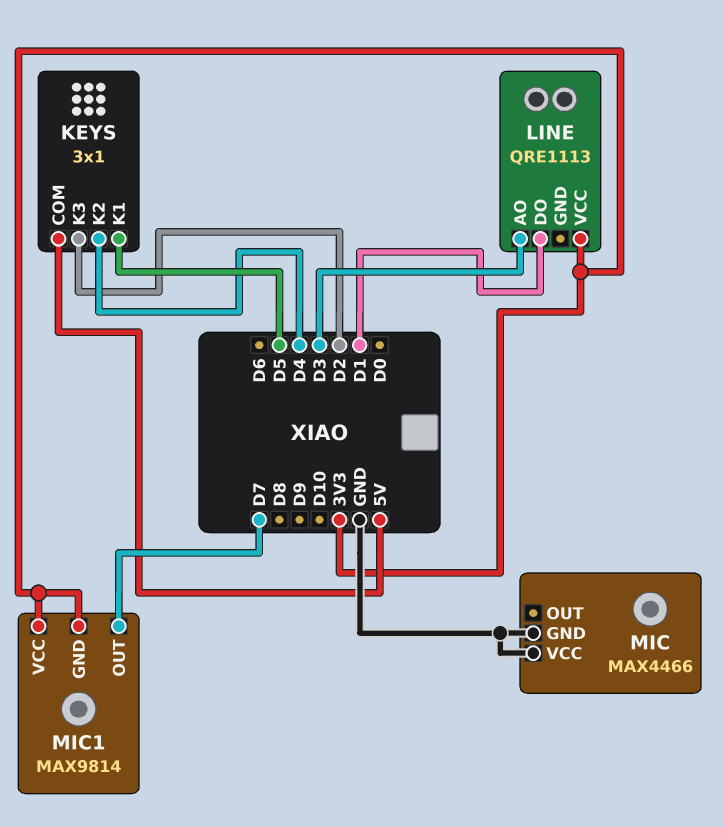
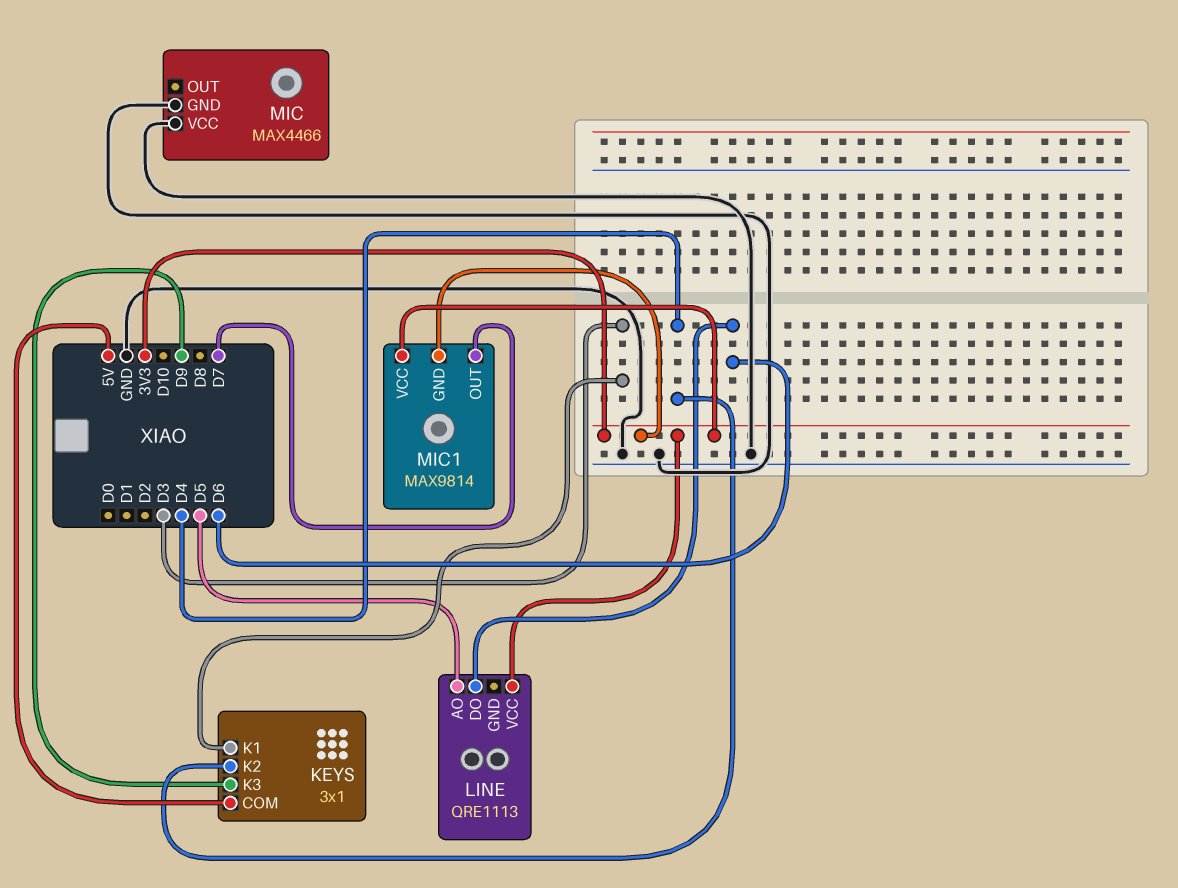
KEYS pin K1: D5 -> D3
KEYS pin K3: D2 -> D9
LINE pin AO: D3 -> D5
LINE pin DO: D1 -> D6

